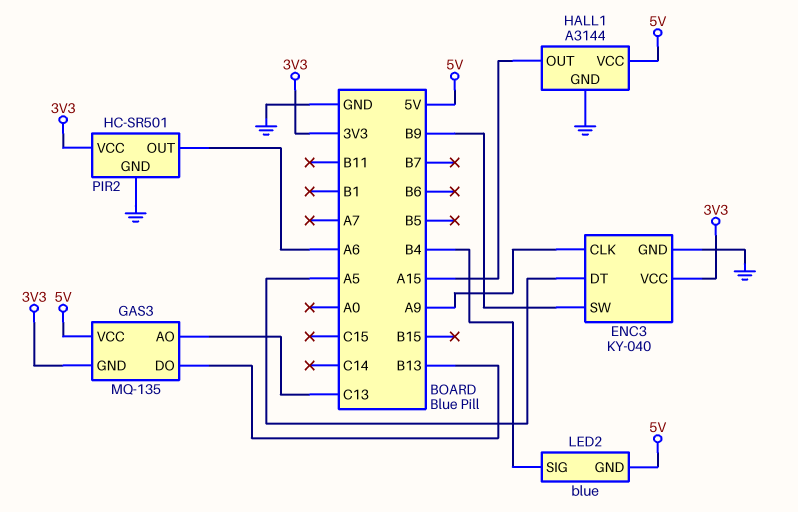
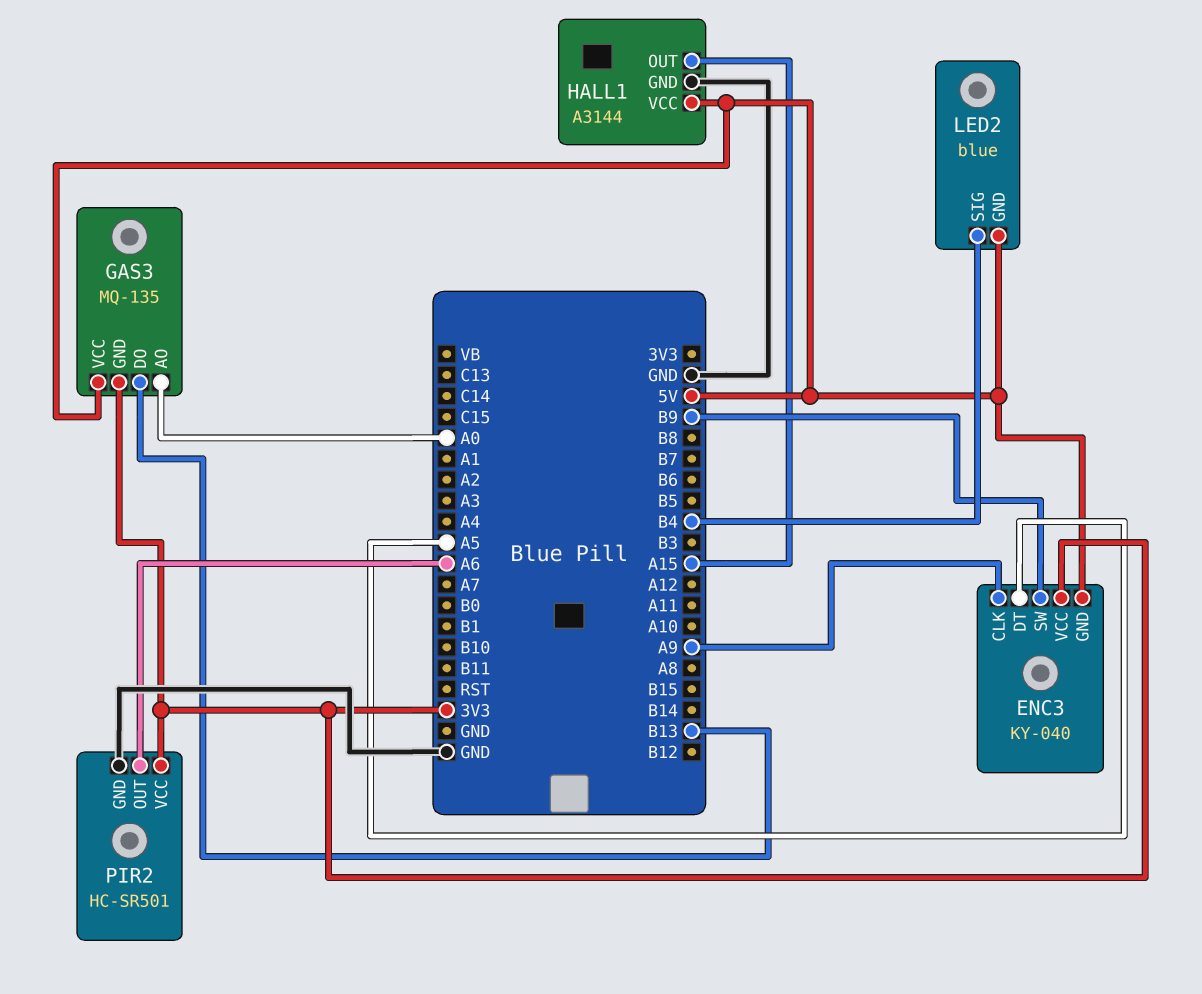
ENC3 pin GND: GND -> 5V
GAS3 pin AO: C13 -> A0

